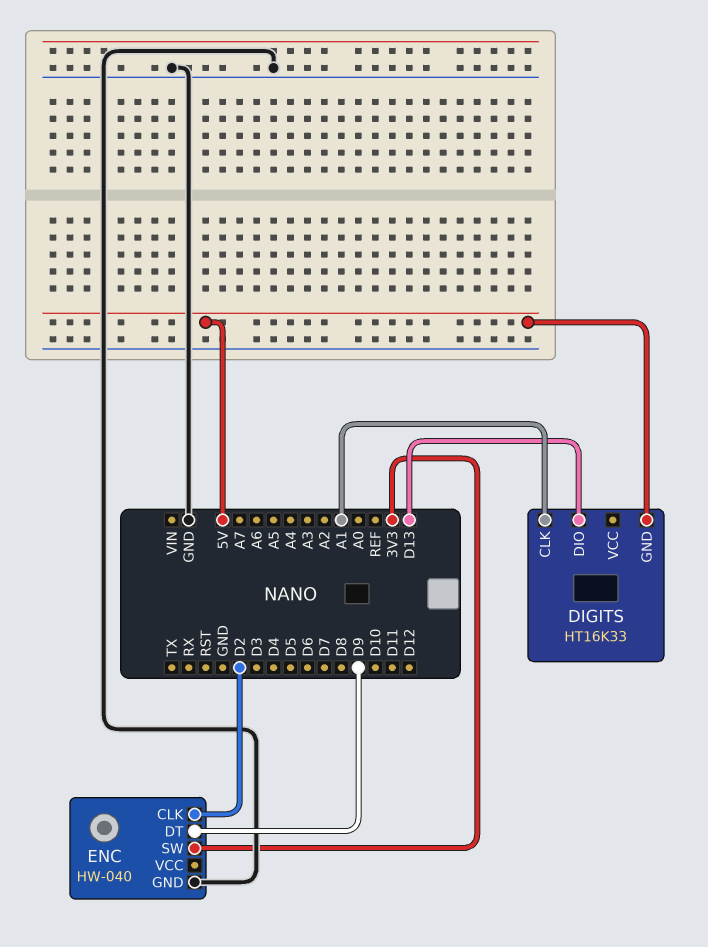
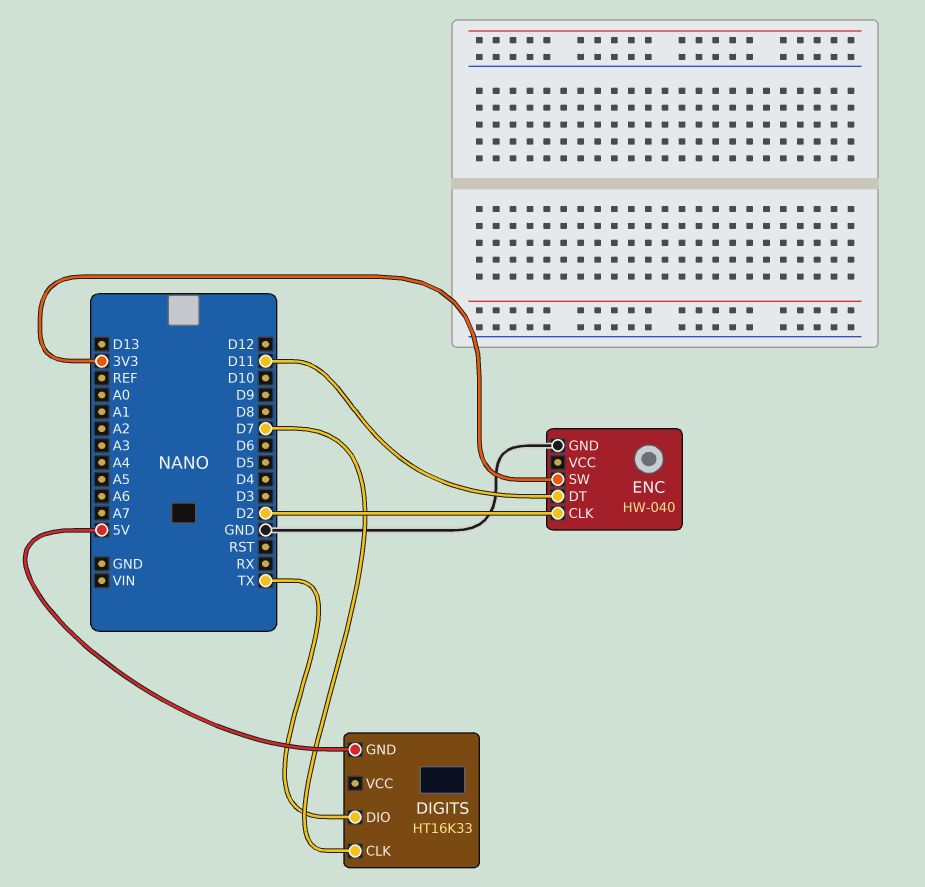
DIGITS pin CLK: A1 -> D7
DIGITS pin DIO: D13 -> TX
ENC pin DT: D9 -> D11

